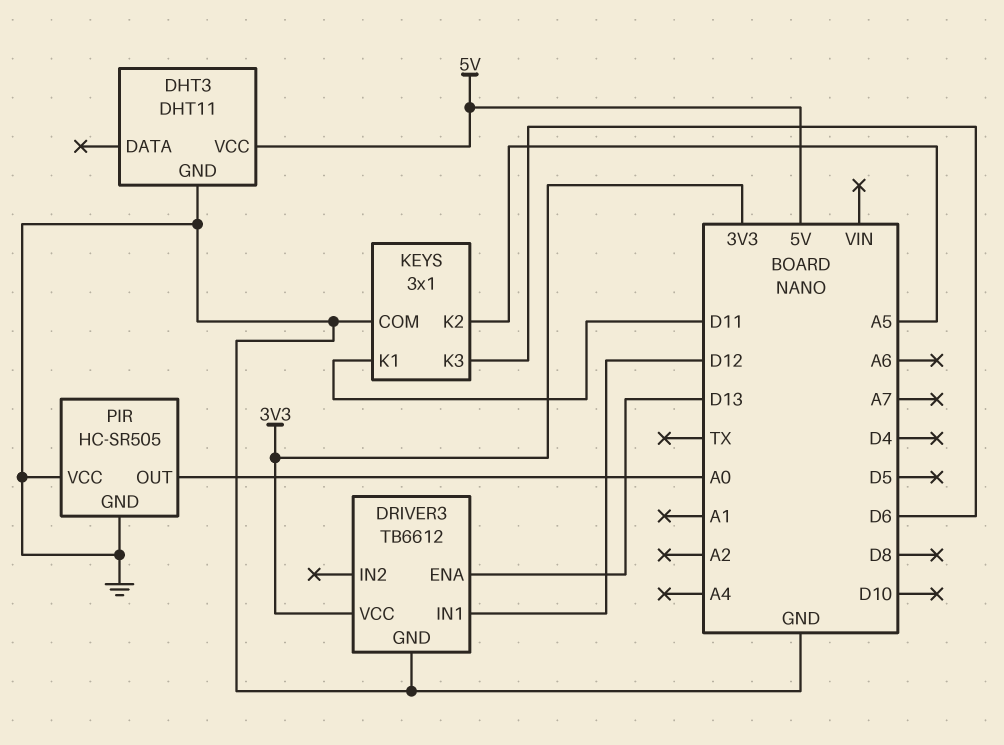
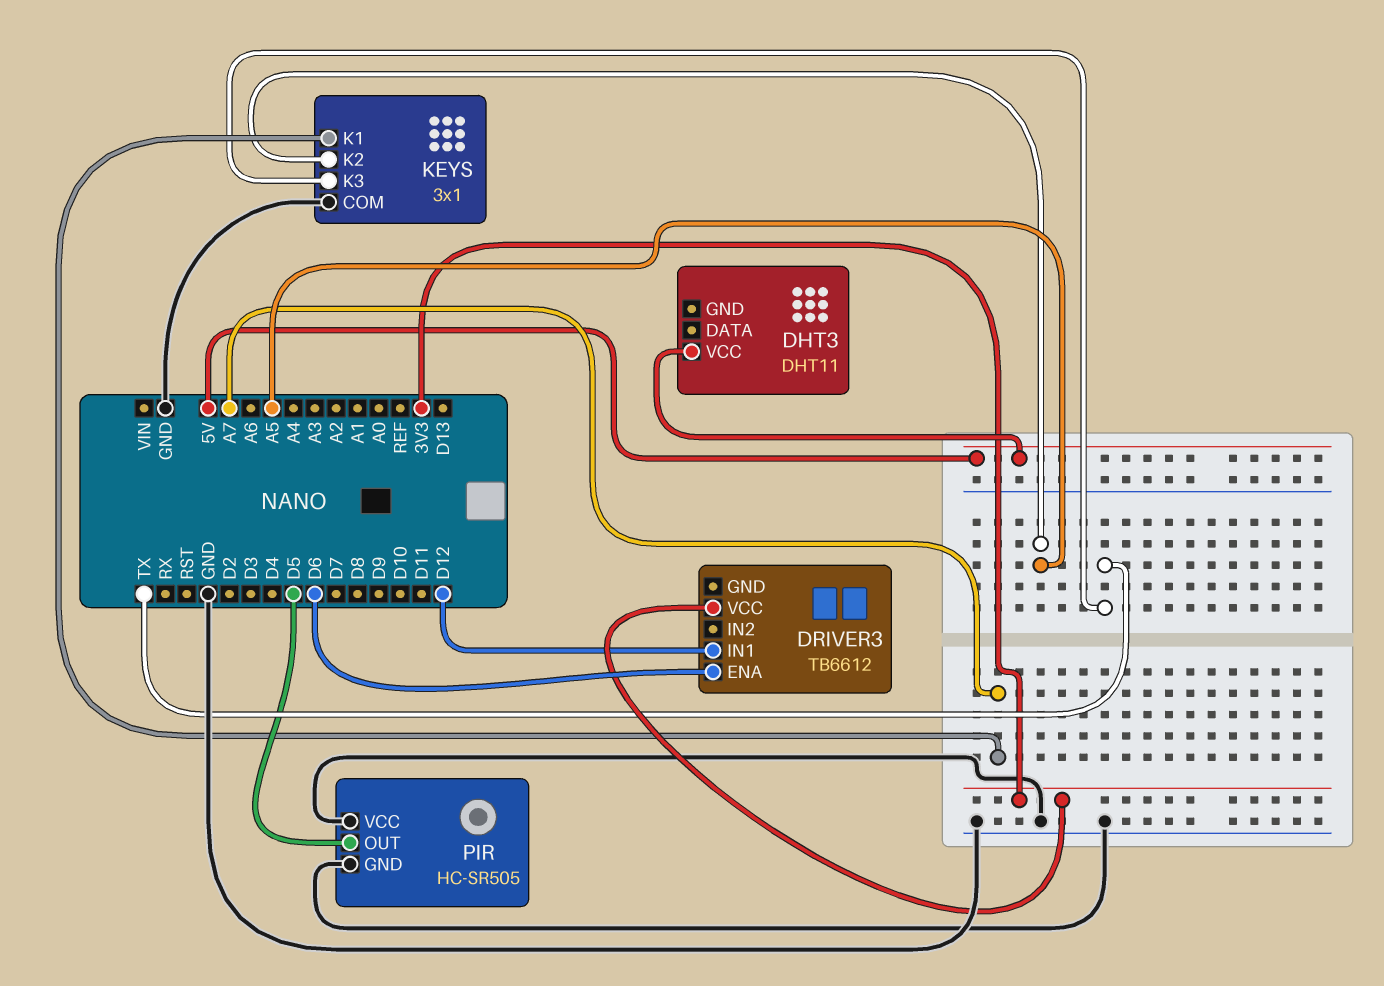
DHT3 pin GND: GND -> none
DRIVER3 pin ENA: D13 -> D6
DRIVER3 pin GND: GND -> none
KEYS pin K1: D11 -> A7
KEYS pin K3: D6 -> TX
PIR pin OUT: A0 -> D5

